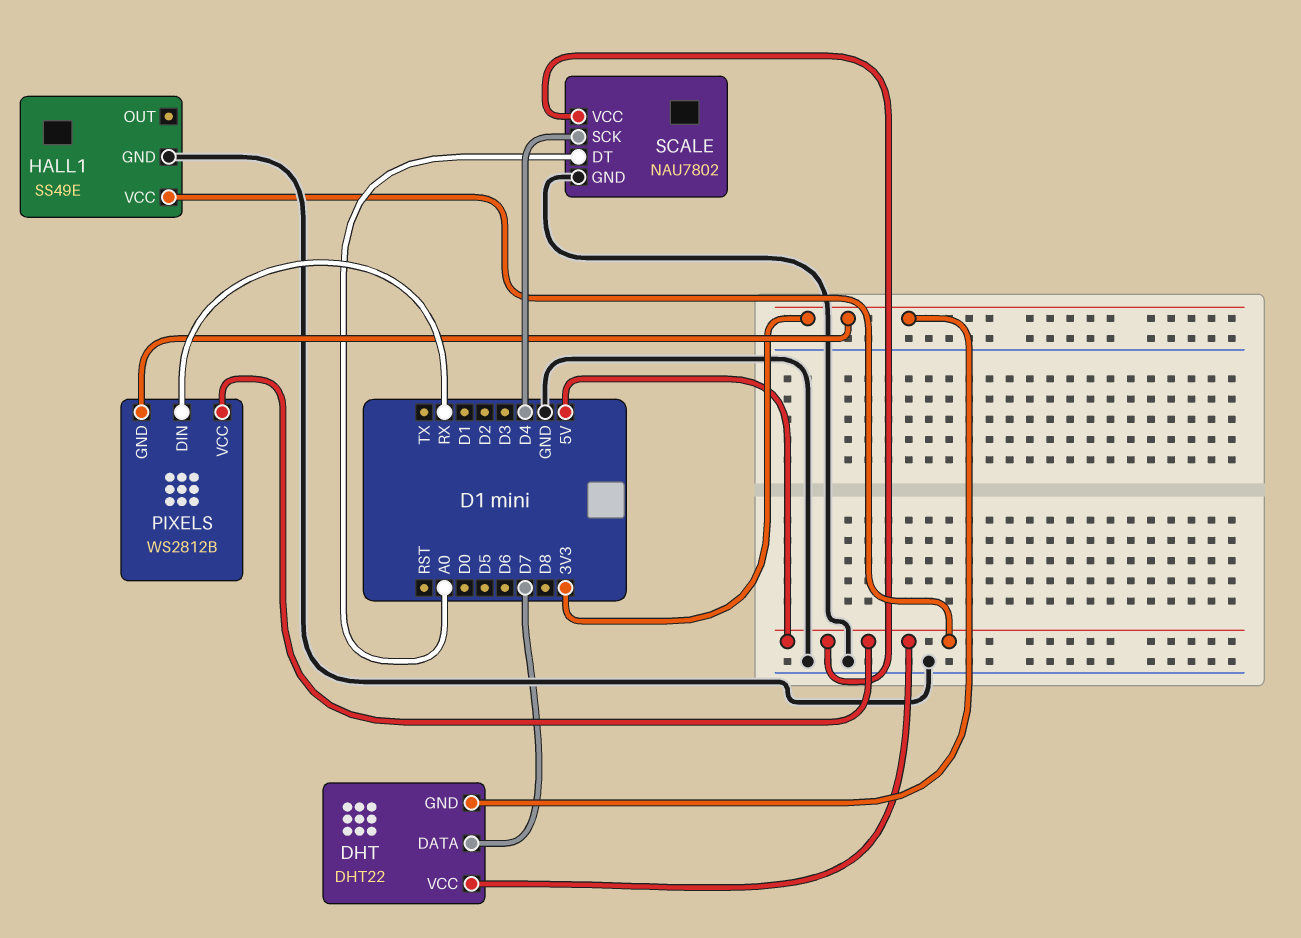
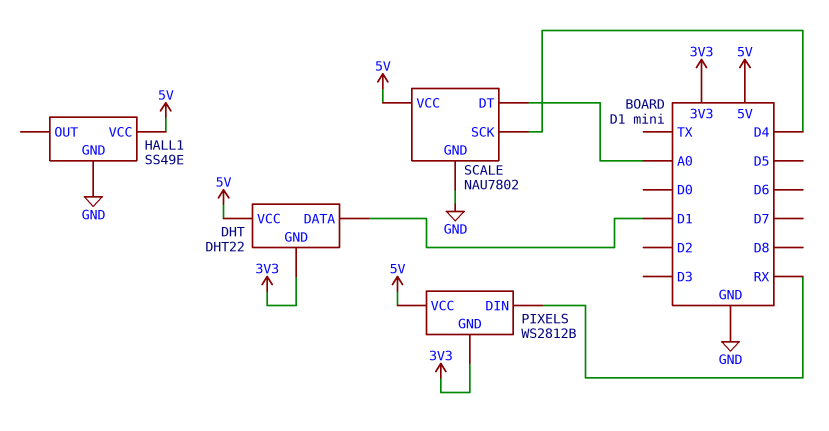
DHT pin DATA: D7 -> D1

